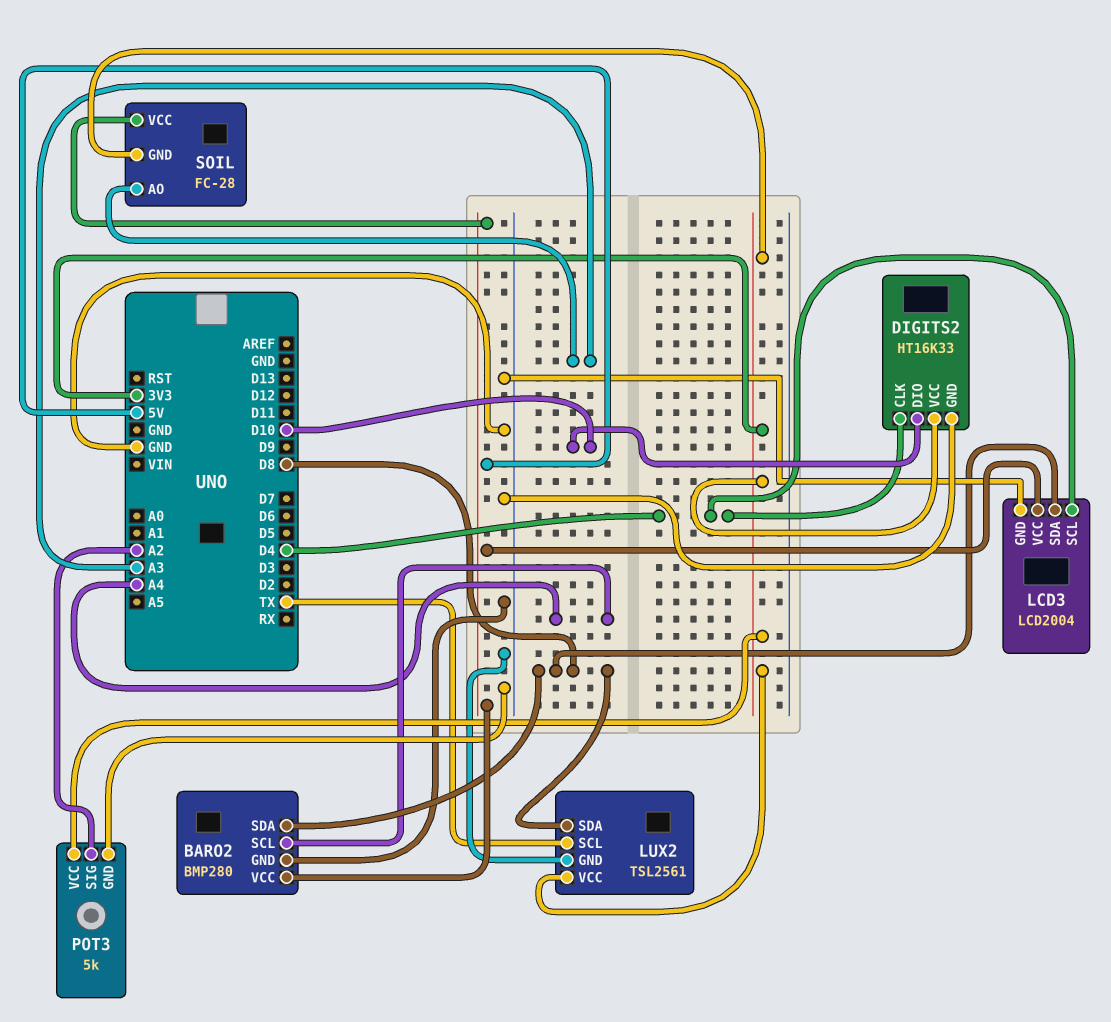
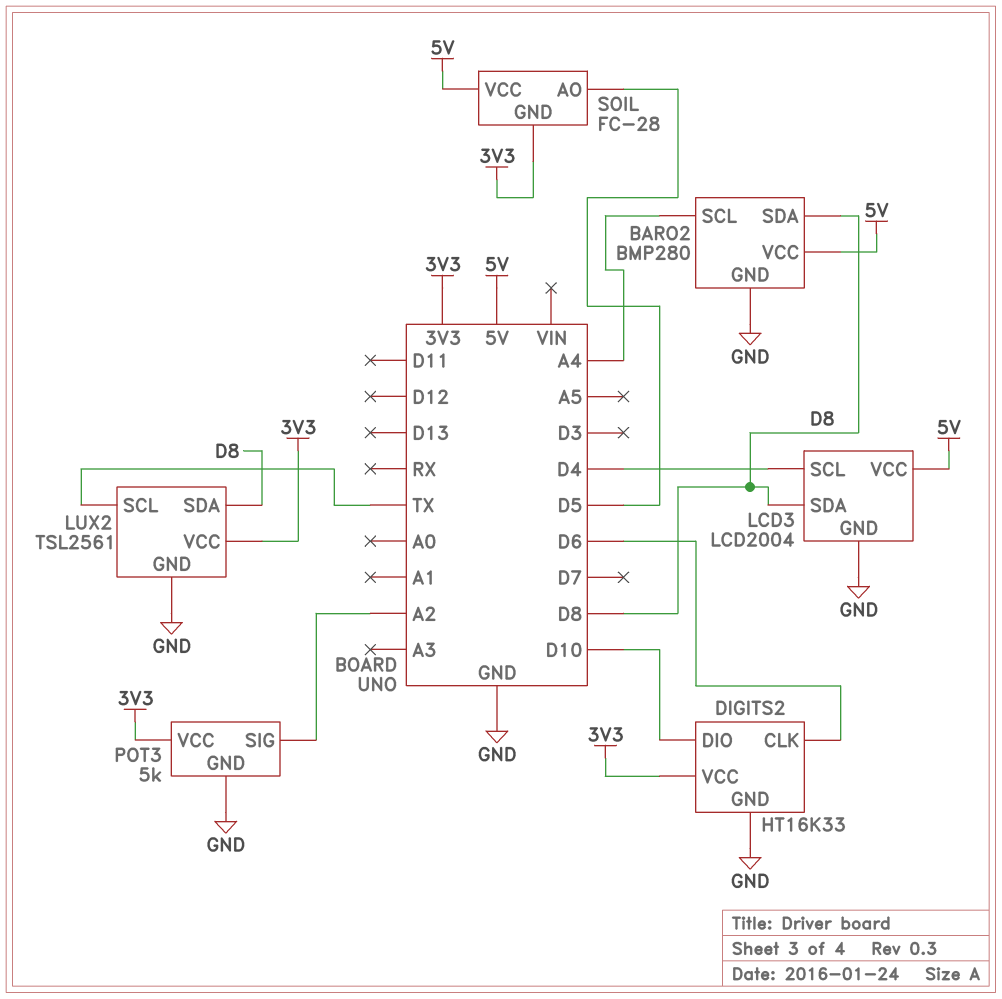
DIGITS2 pin CLK: D4 -> D6
SOIL pin AO: A3 -> D5

